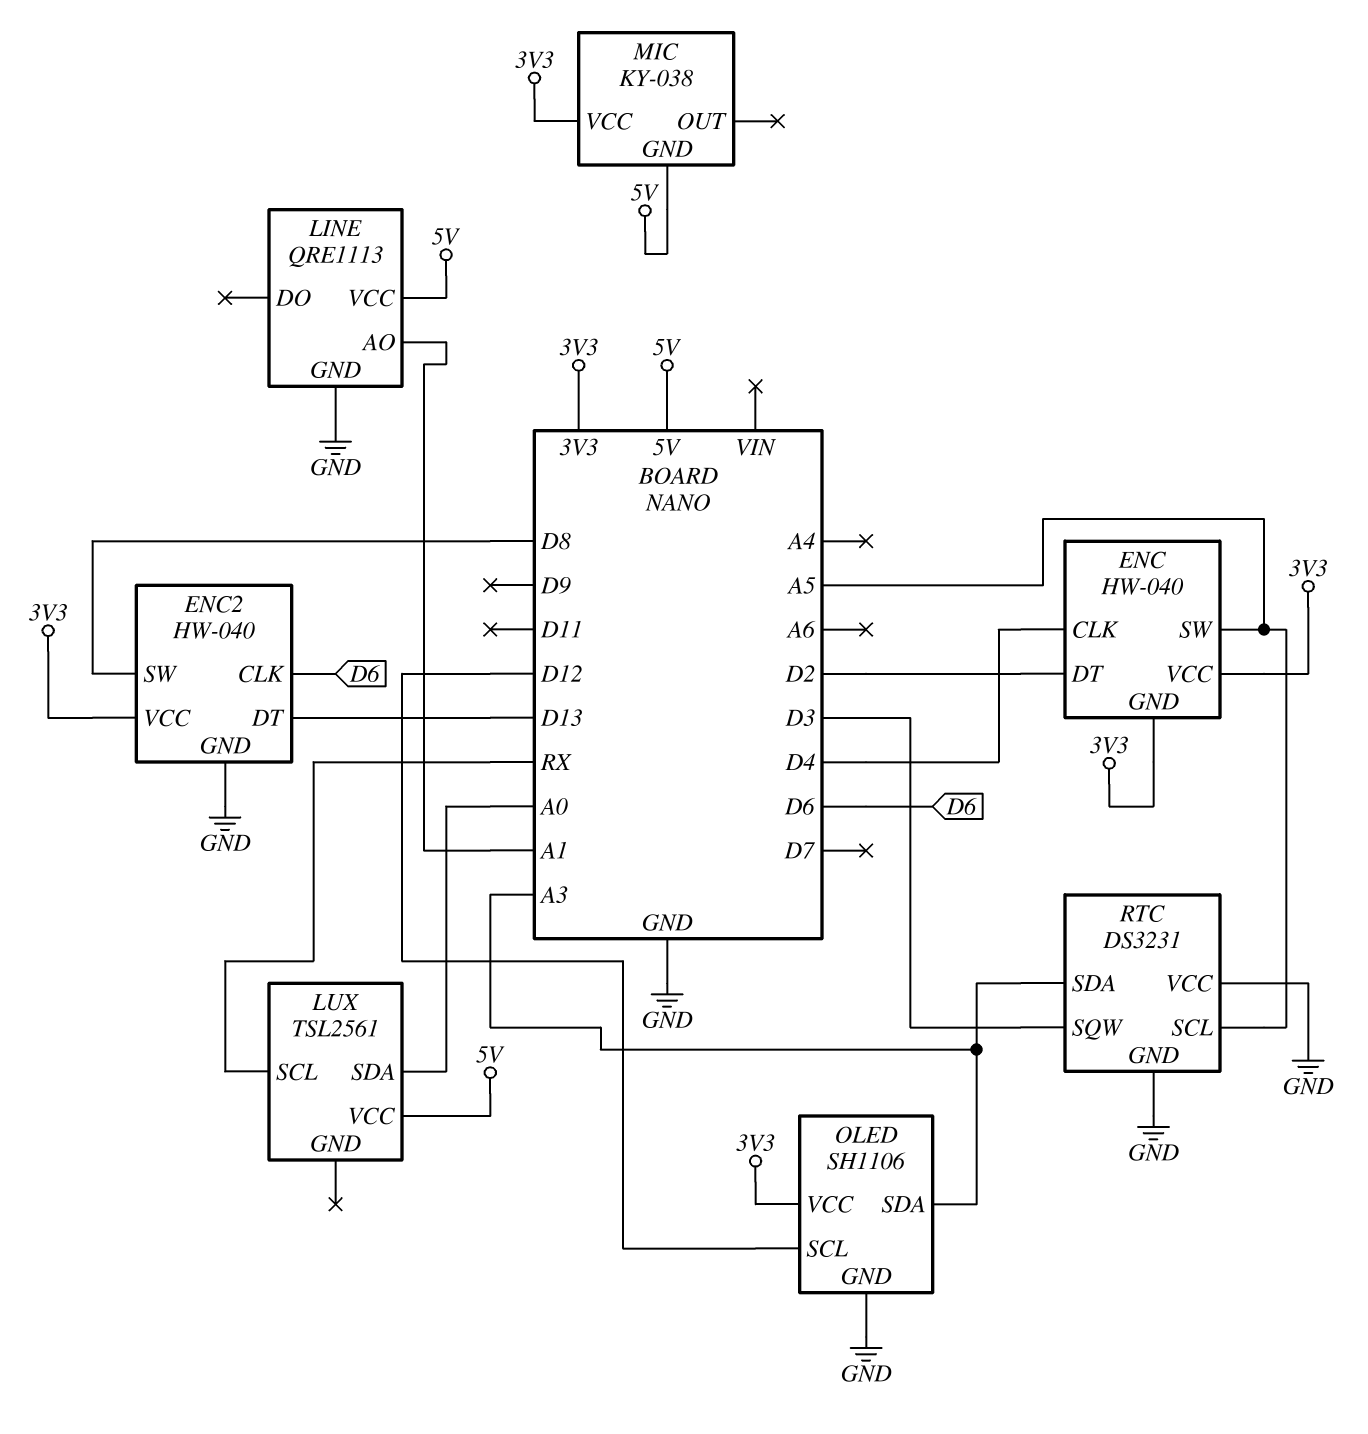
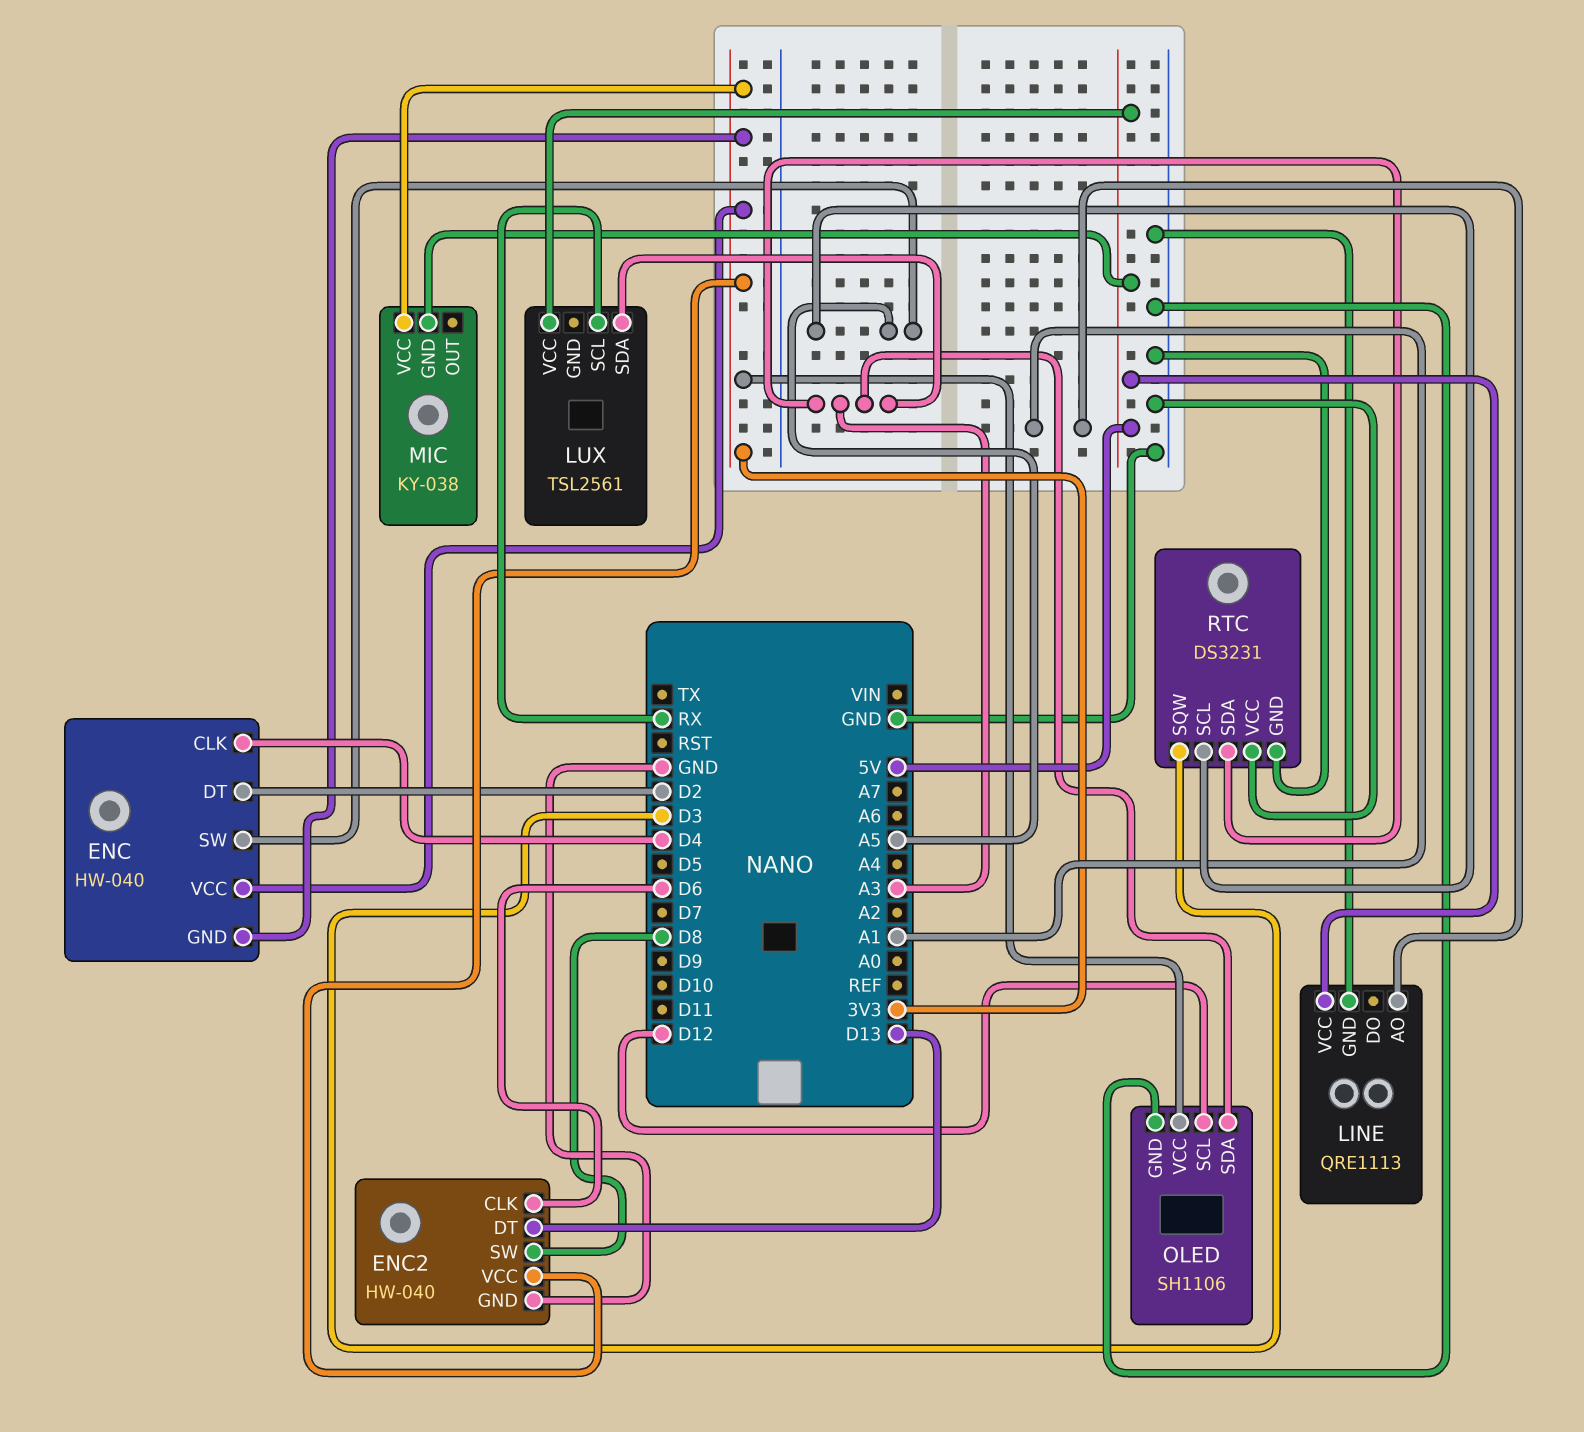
LUX pin SDA: A0 -> A3

